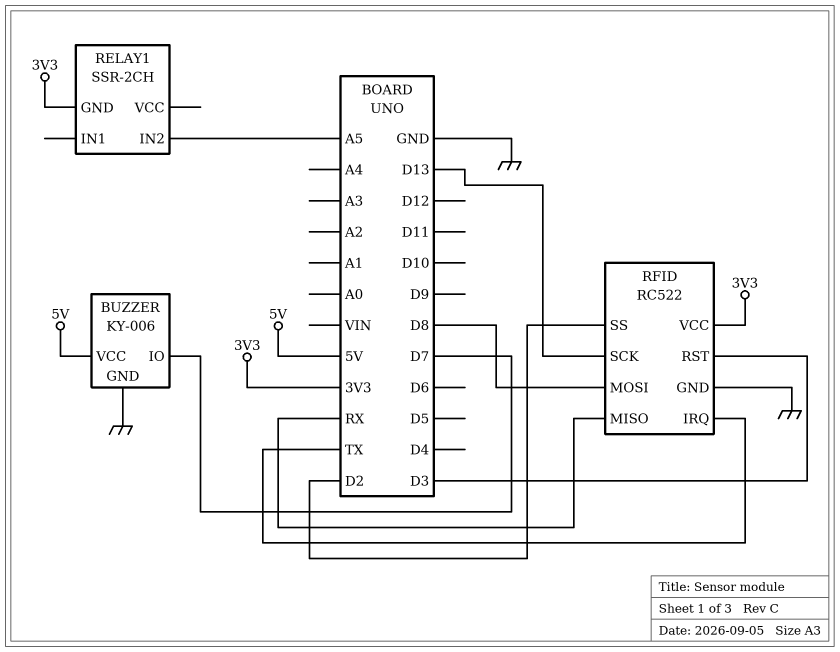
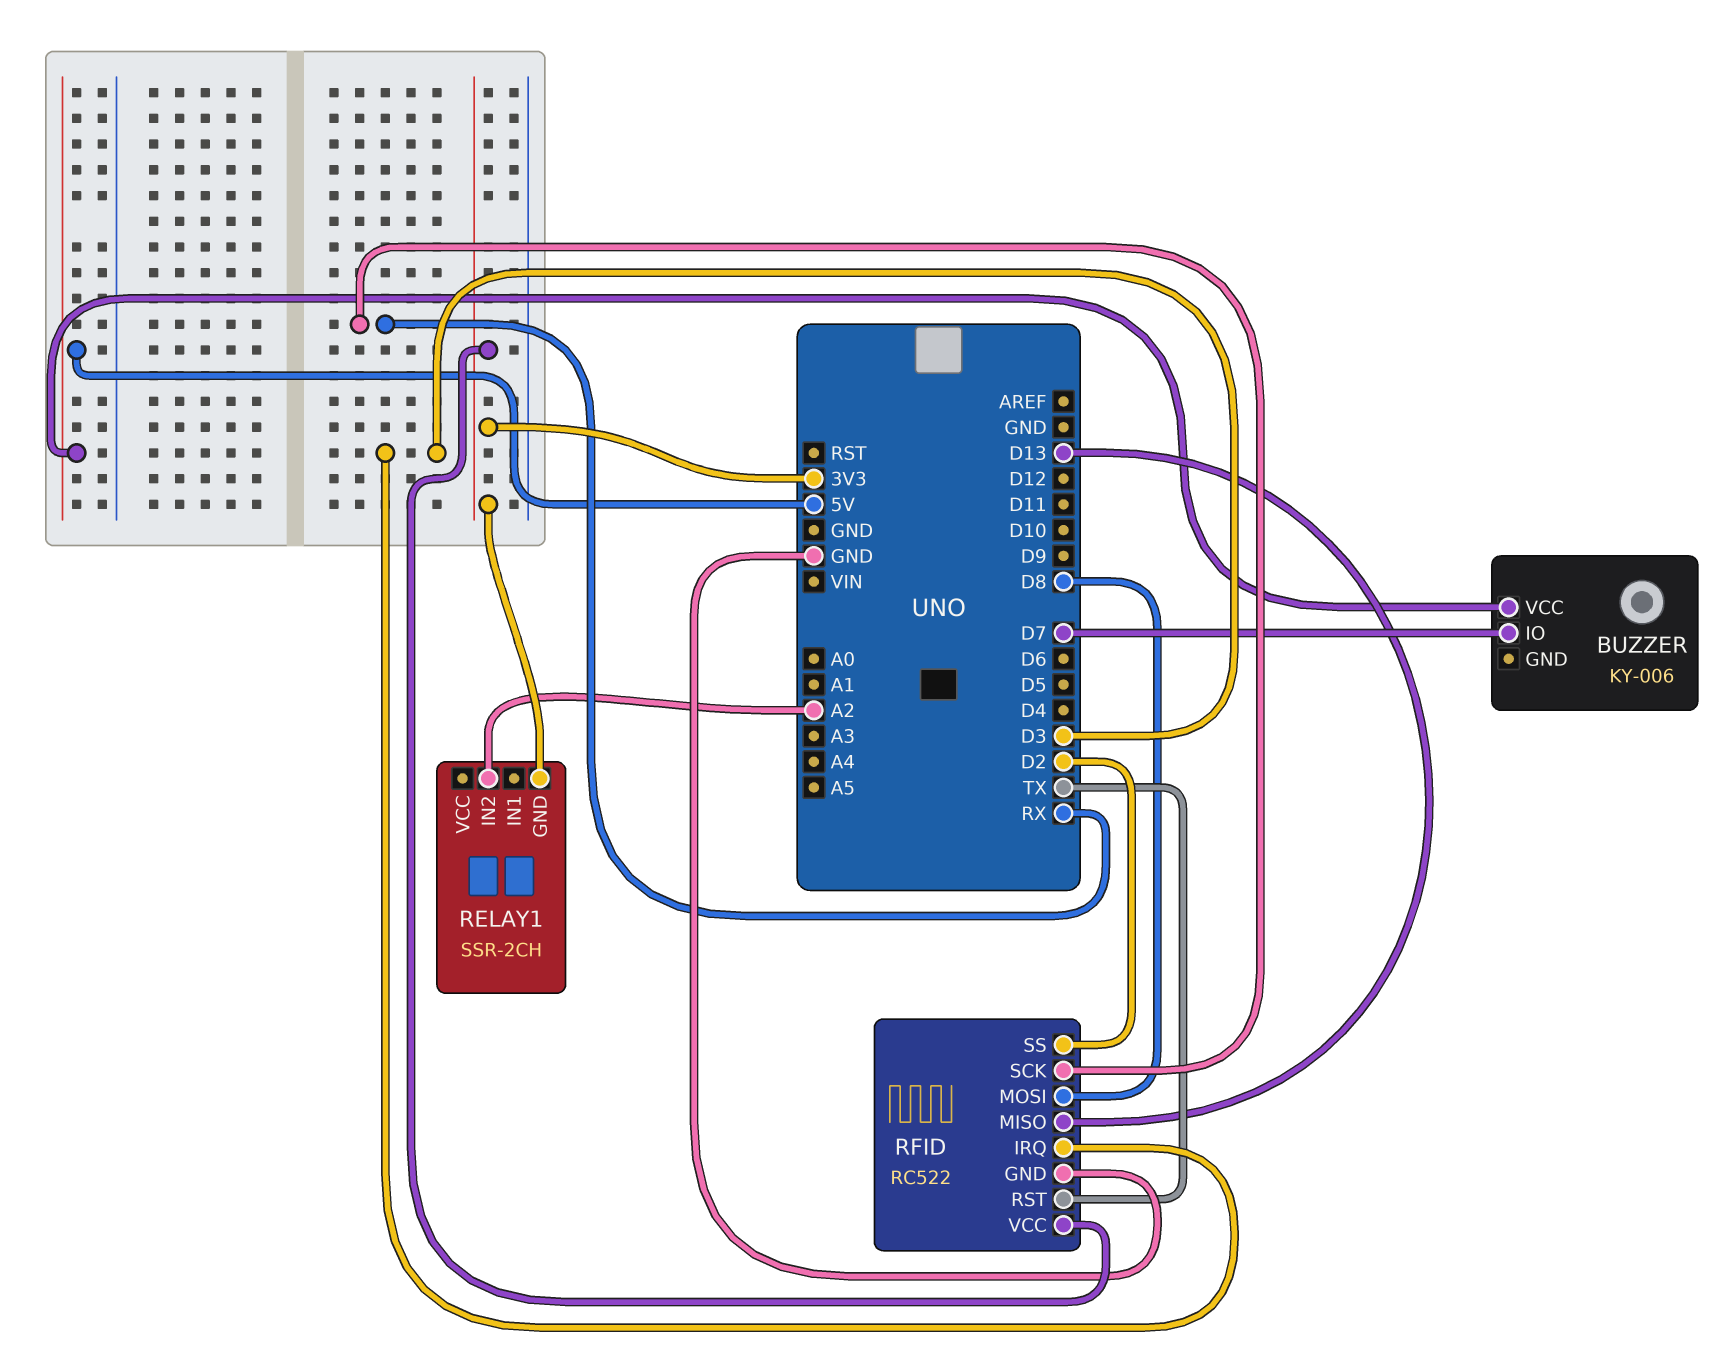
BUZZER pin GND: GND -> none
RELAY1 pin IN2: A5 -> A2
RFID pin IRQ: TX -> D3
RFID pin MISO: RX -> D13
RFID pin RST: D3 -> TX
RFID pin SCK: D13 -> RX

